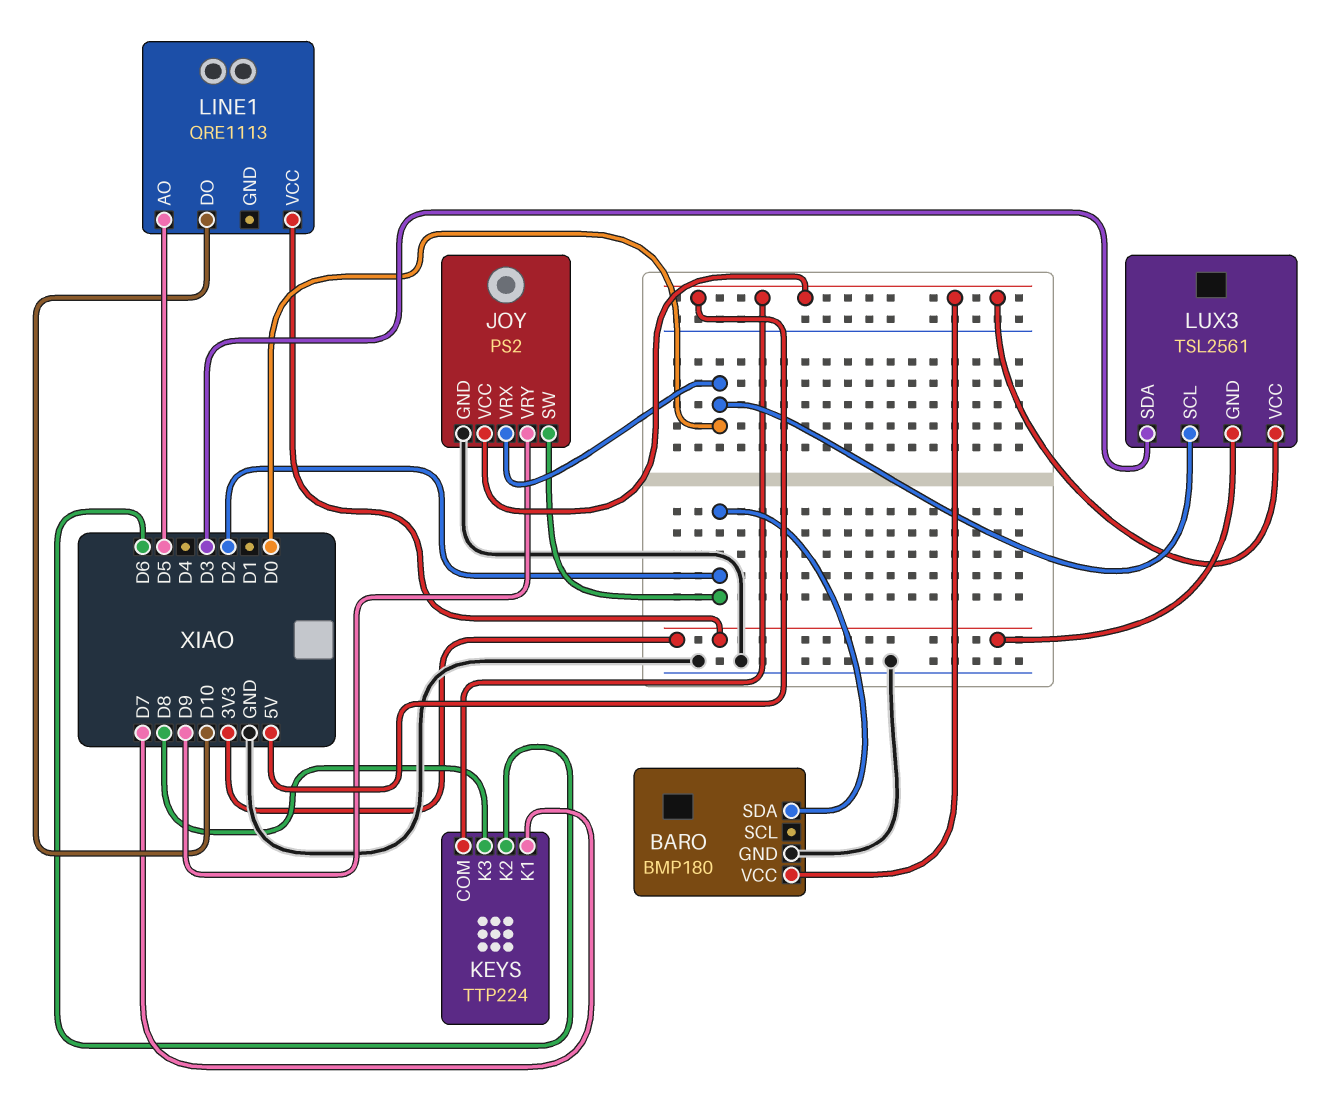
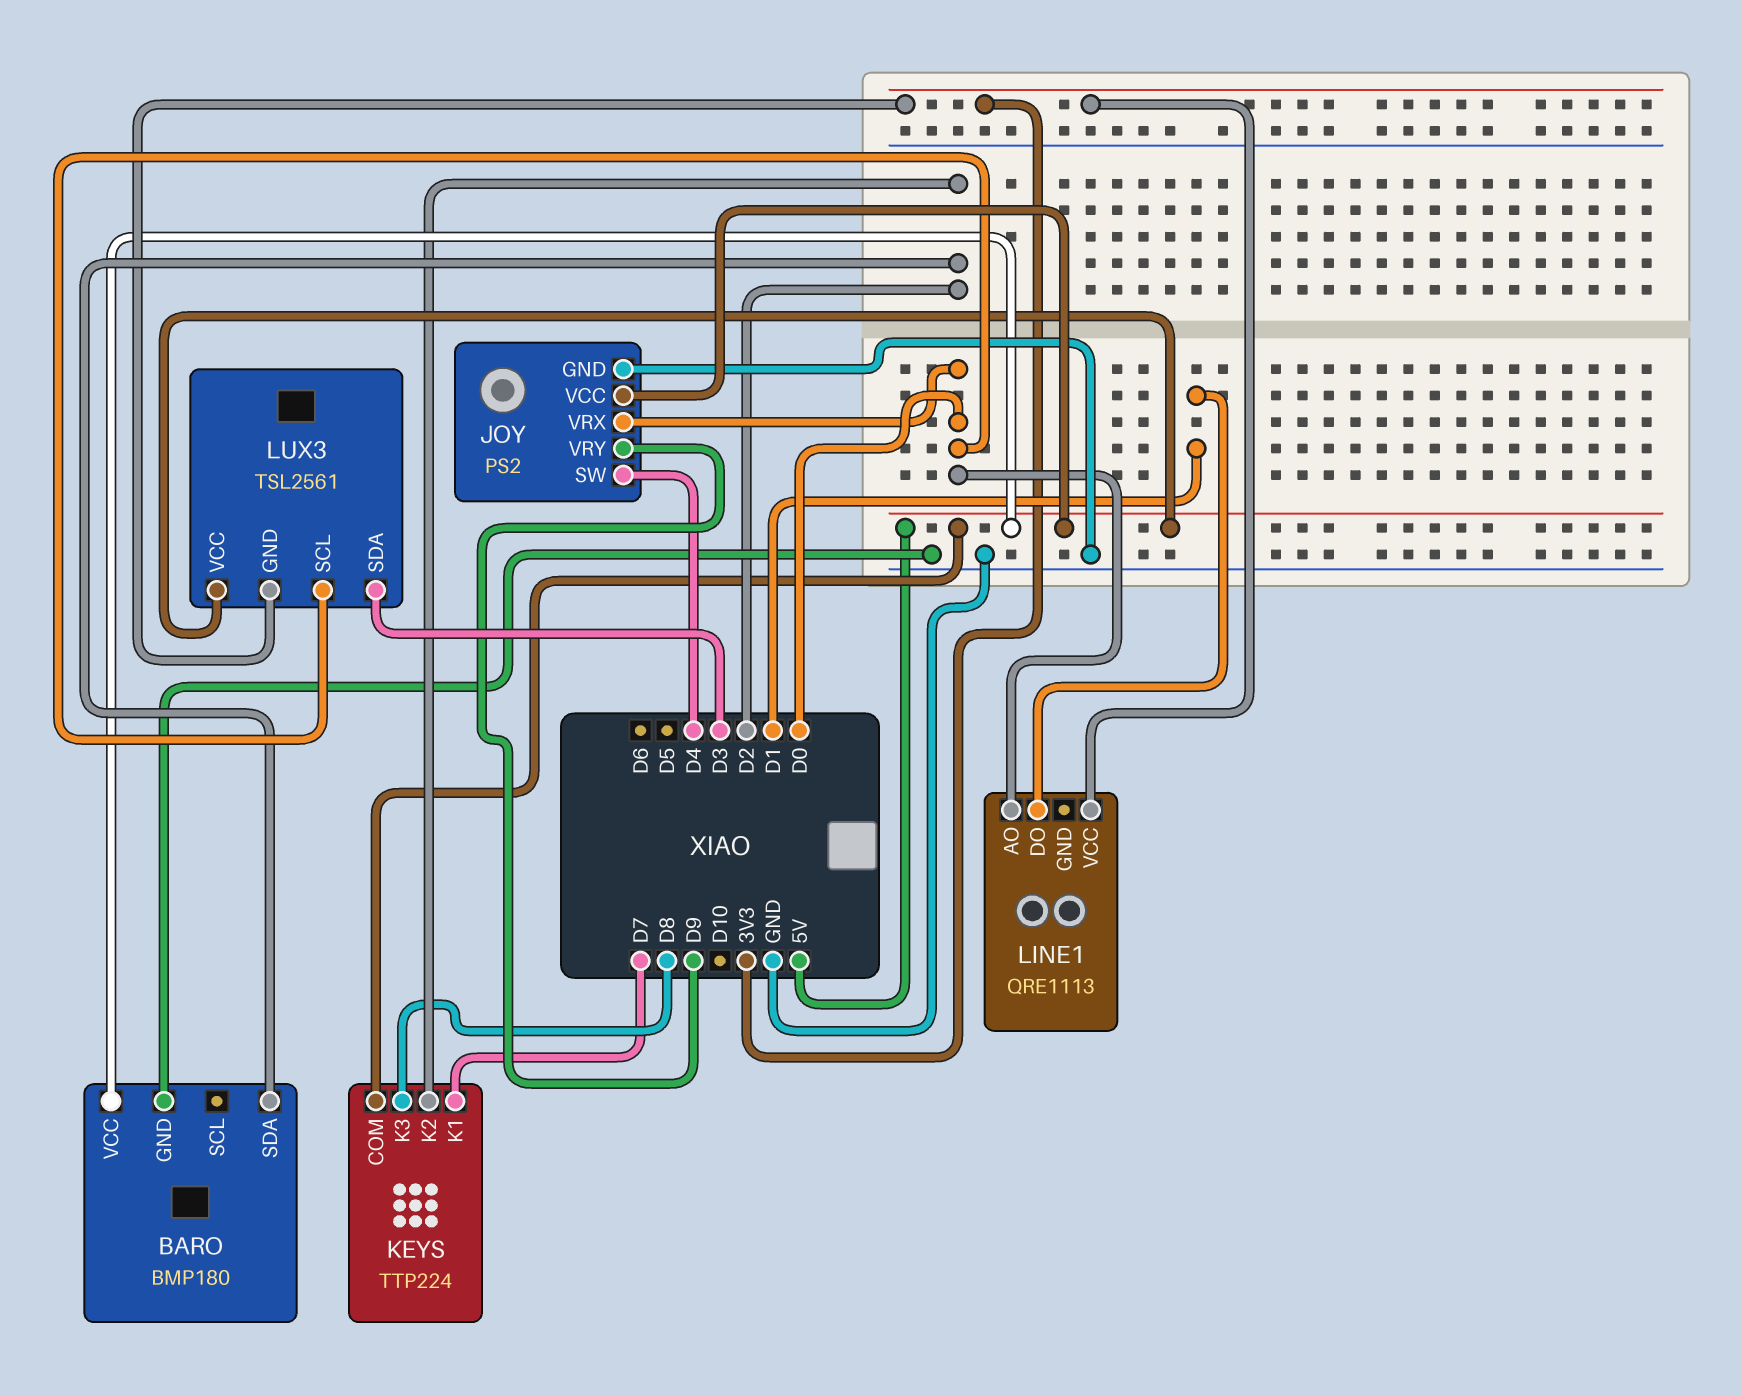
JOY pin SW: D2 -> D4
KEYS pin K2: D6 -> D2
LINE1 pin AO: D5 -> D0
LINE1 pin DO: D10 -> D1

